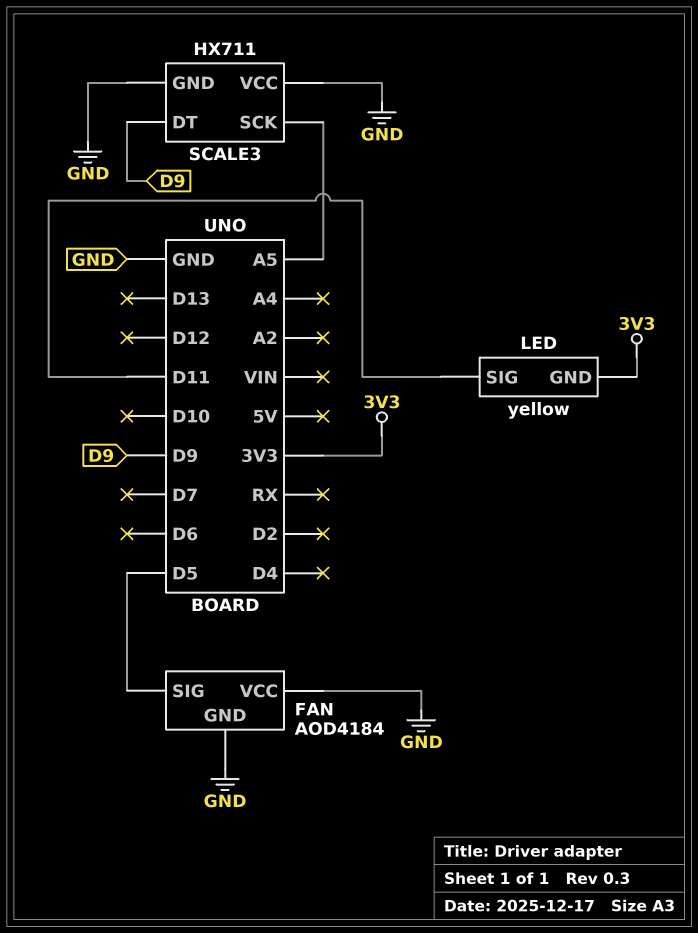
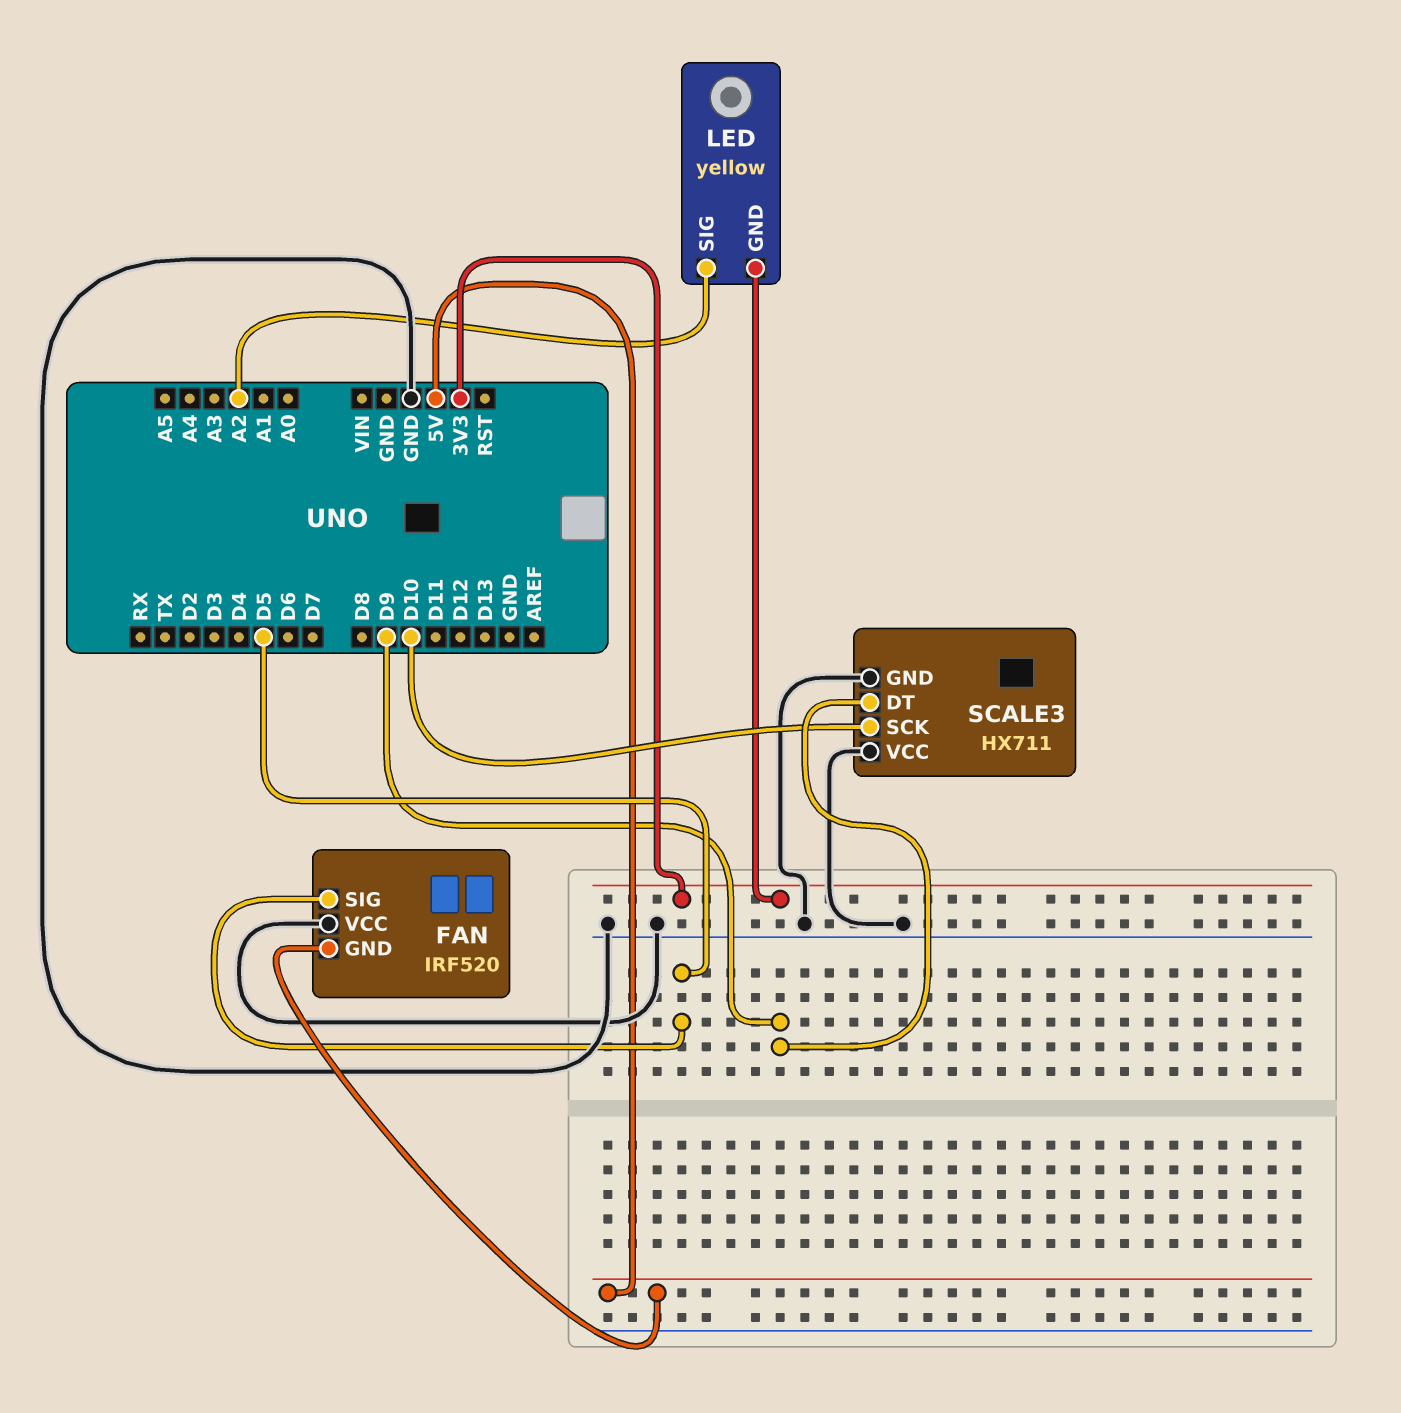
FAN: AOD4184 -> IRF520
FAN pin GND: GND -> 5V
LED pin SIG: D11 -> A2
SCALE3 pin SCK: A5 -> D10

